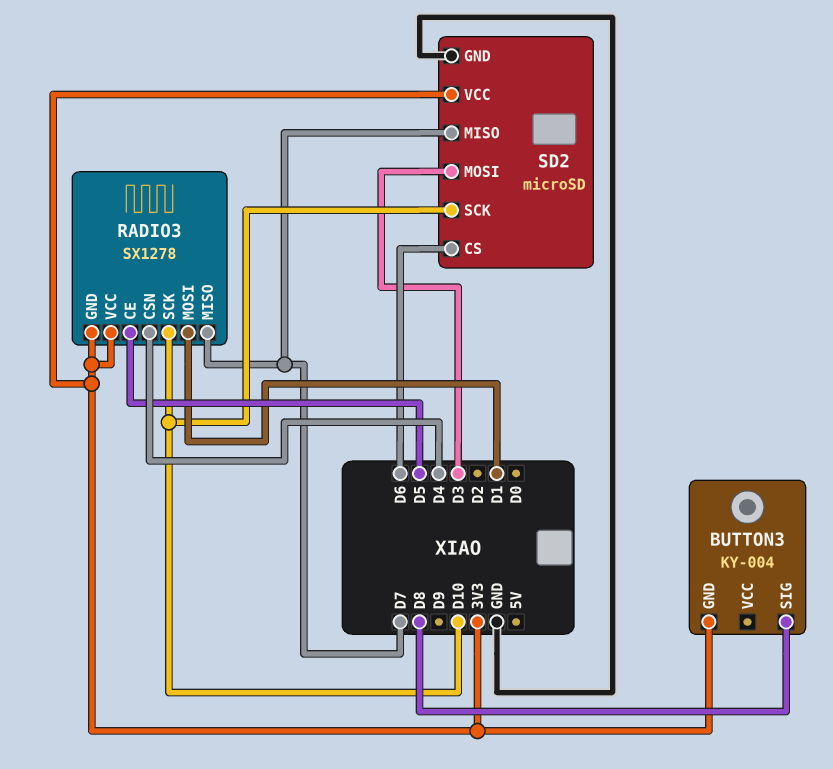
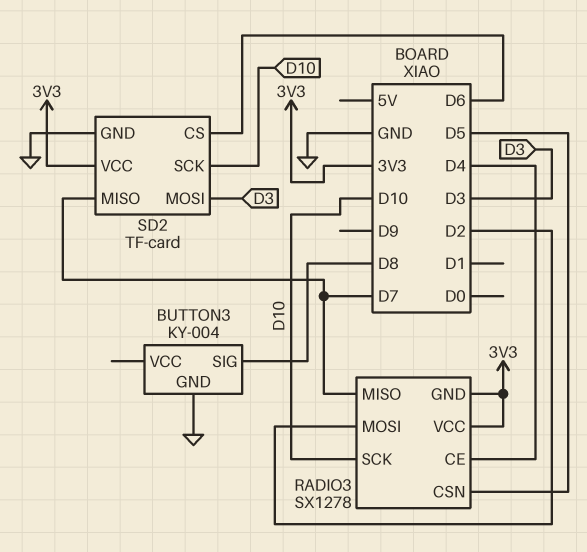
BUTTON3 pin GND: 3V3 -> GND
RADIO3 pin CE: D5 -> D4
RADIO3 pin CSN: D4 -> D5
RADIO3 pin MOSI: D1 -> D2
SD2: microSD -> TF-card

